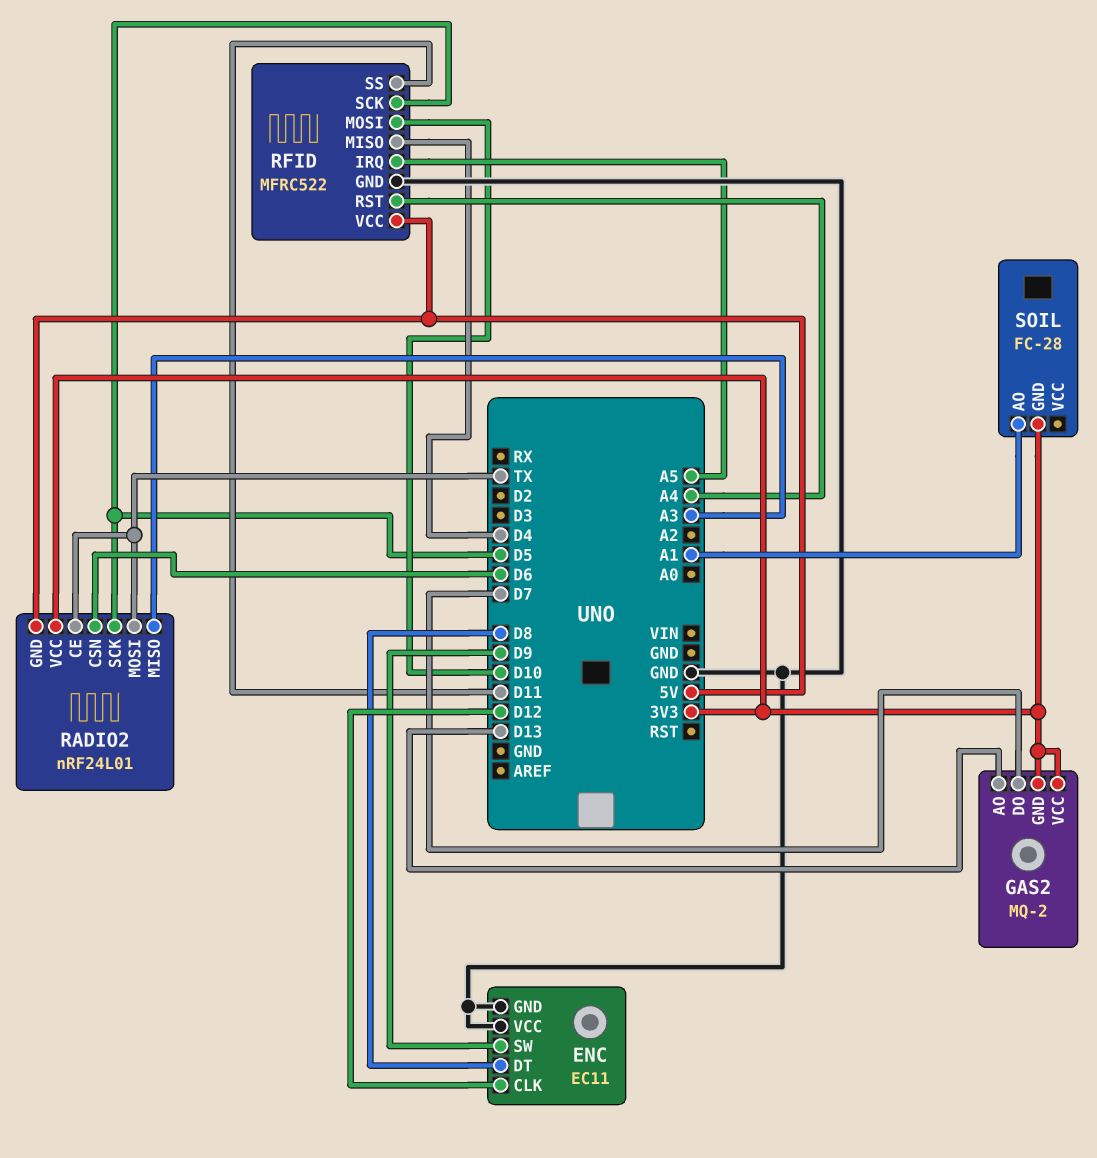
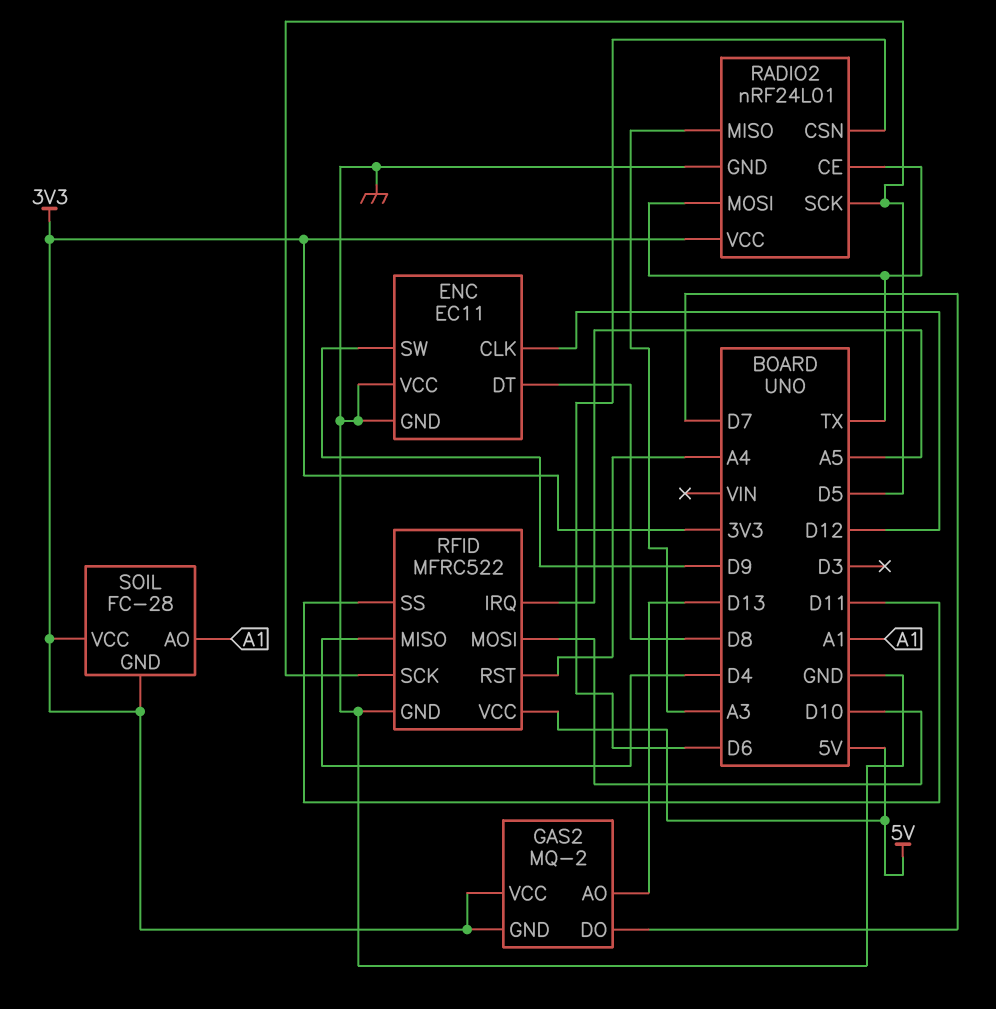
RADIO2 pin GND: 5V -> GND
SOIL pin VCC: none -> 3V3

